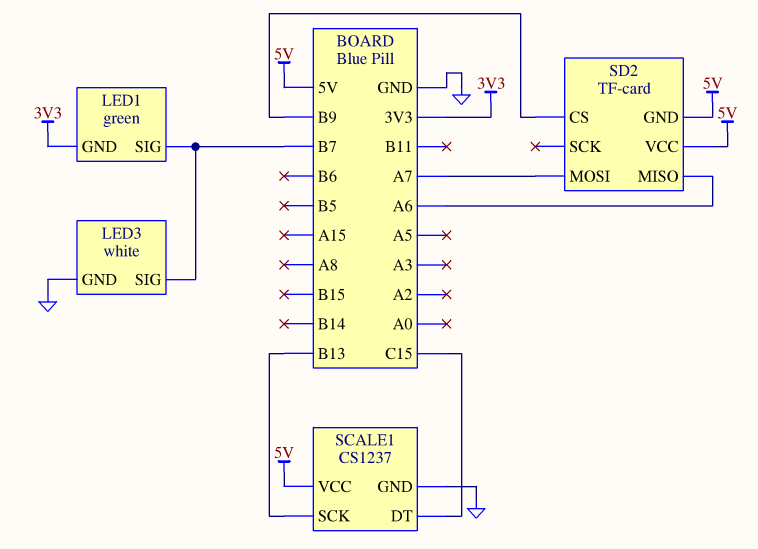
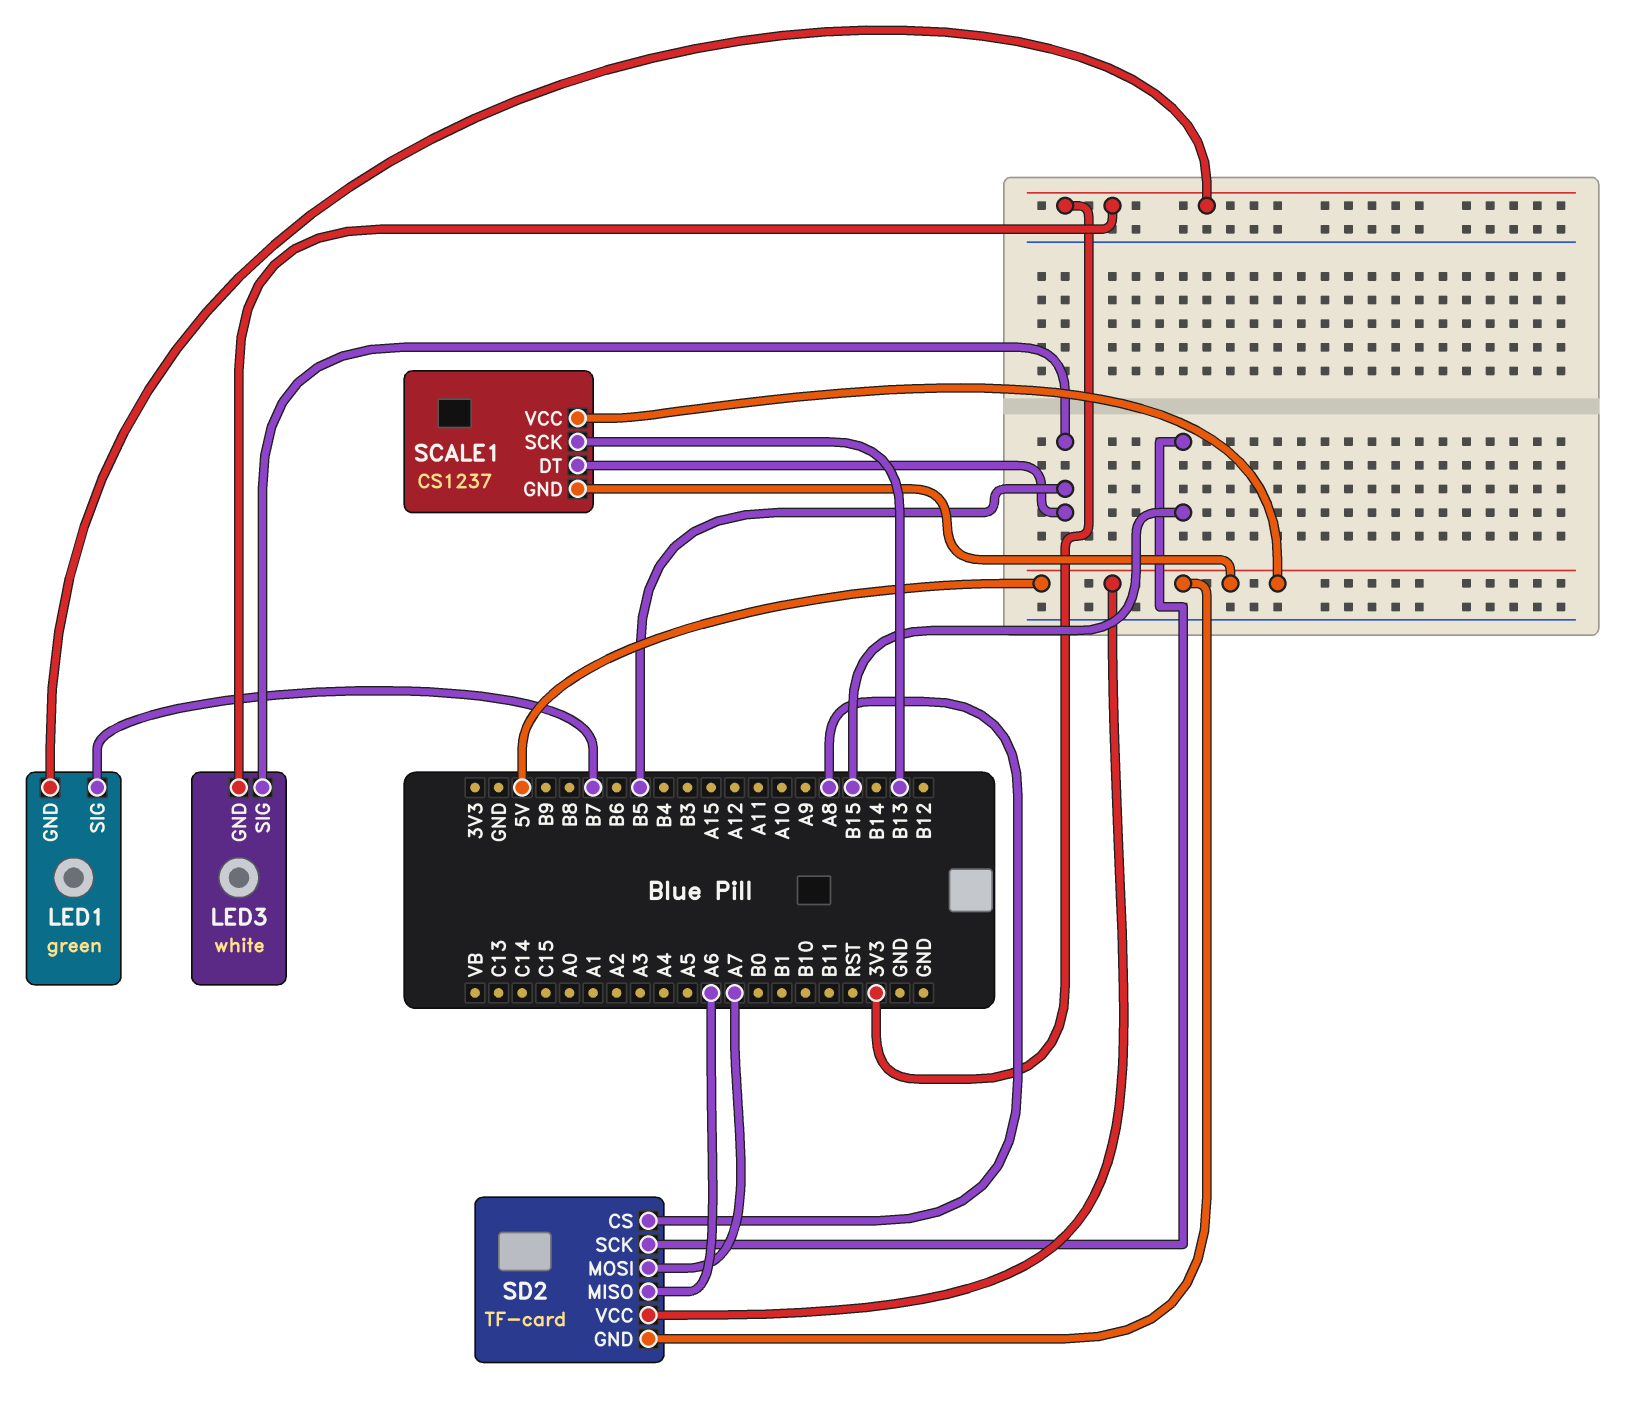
LED3 pin GND: GND -> 3V3
LED3 pin SIG: B7 -> B5
SCALE1 pin DT: C15 -> B5
SCALE1 pin GND: GND -> 5V
SD2 pin CS: B9 -> A8
SD2 pin SCK: none -> B15

